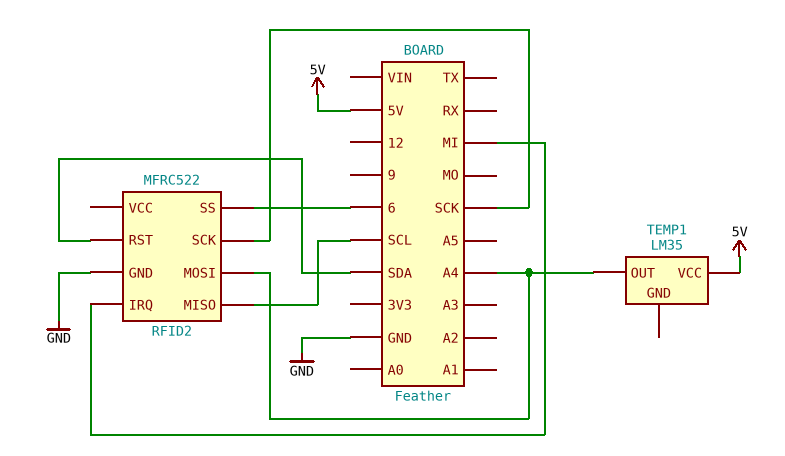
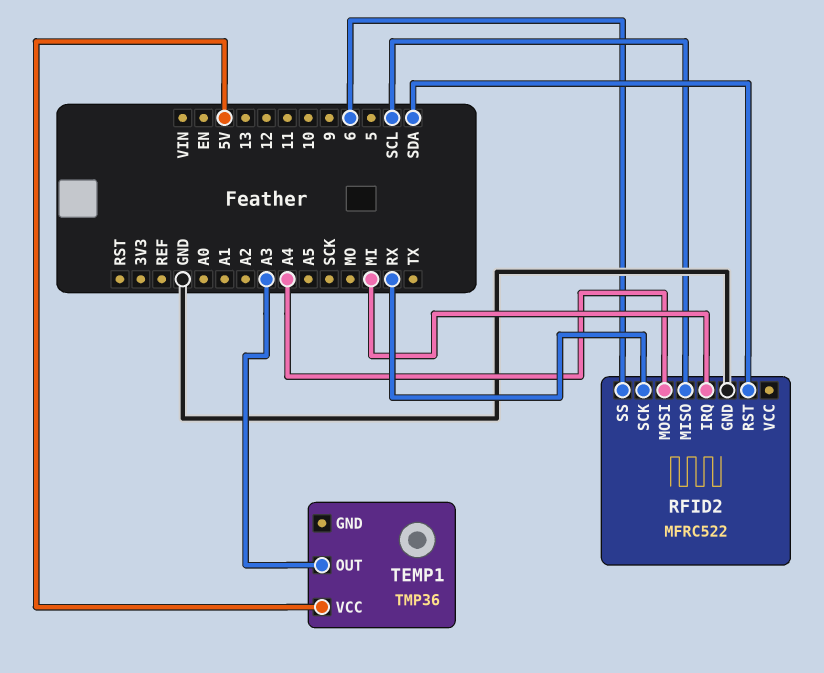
RFID2 pin SCK: SCK -> RX
TEMP1: LM35 -> TMP36
TEMP1 pin OUT: A4 -> A3

